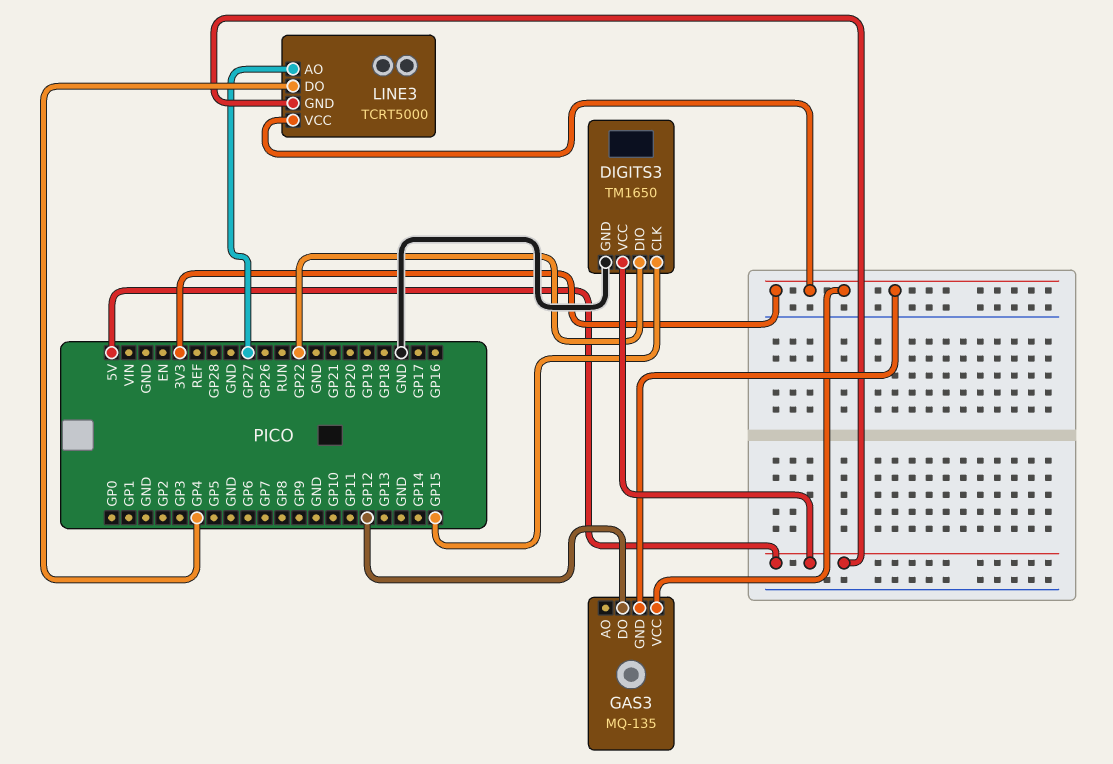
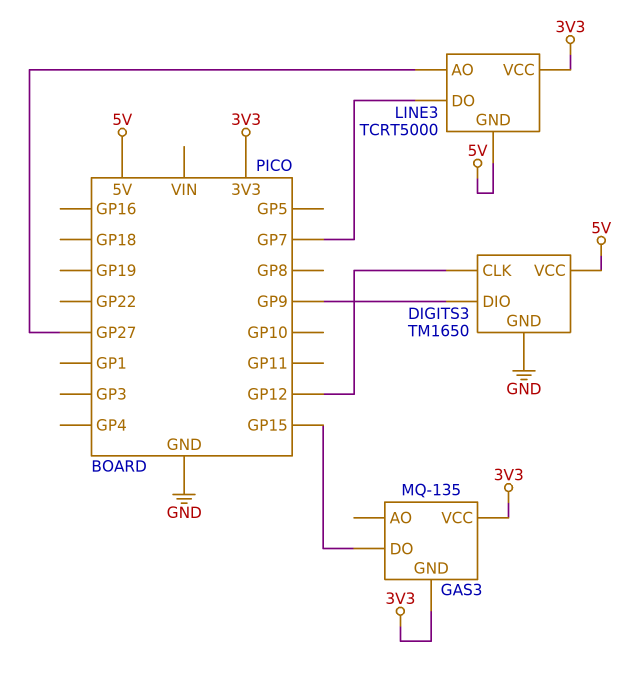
DIGITS3 pin CLK: GP15 -> GP12
DIGITS3 pin DIO: GP22 -> GP9
GAS3 pin DO: GP12 -> GP15
LINE3 pin DO: GP4 -> GP7

